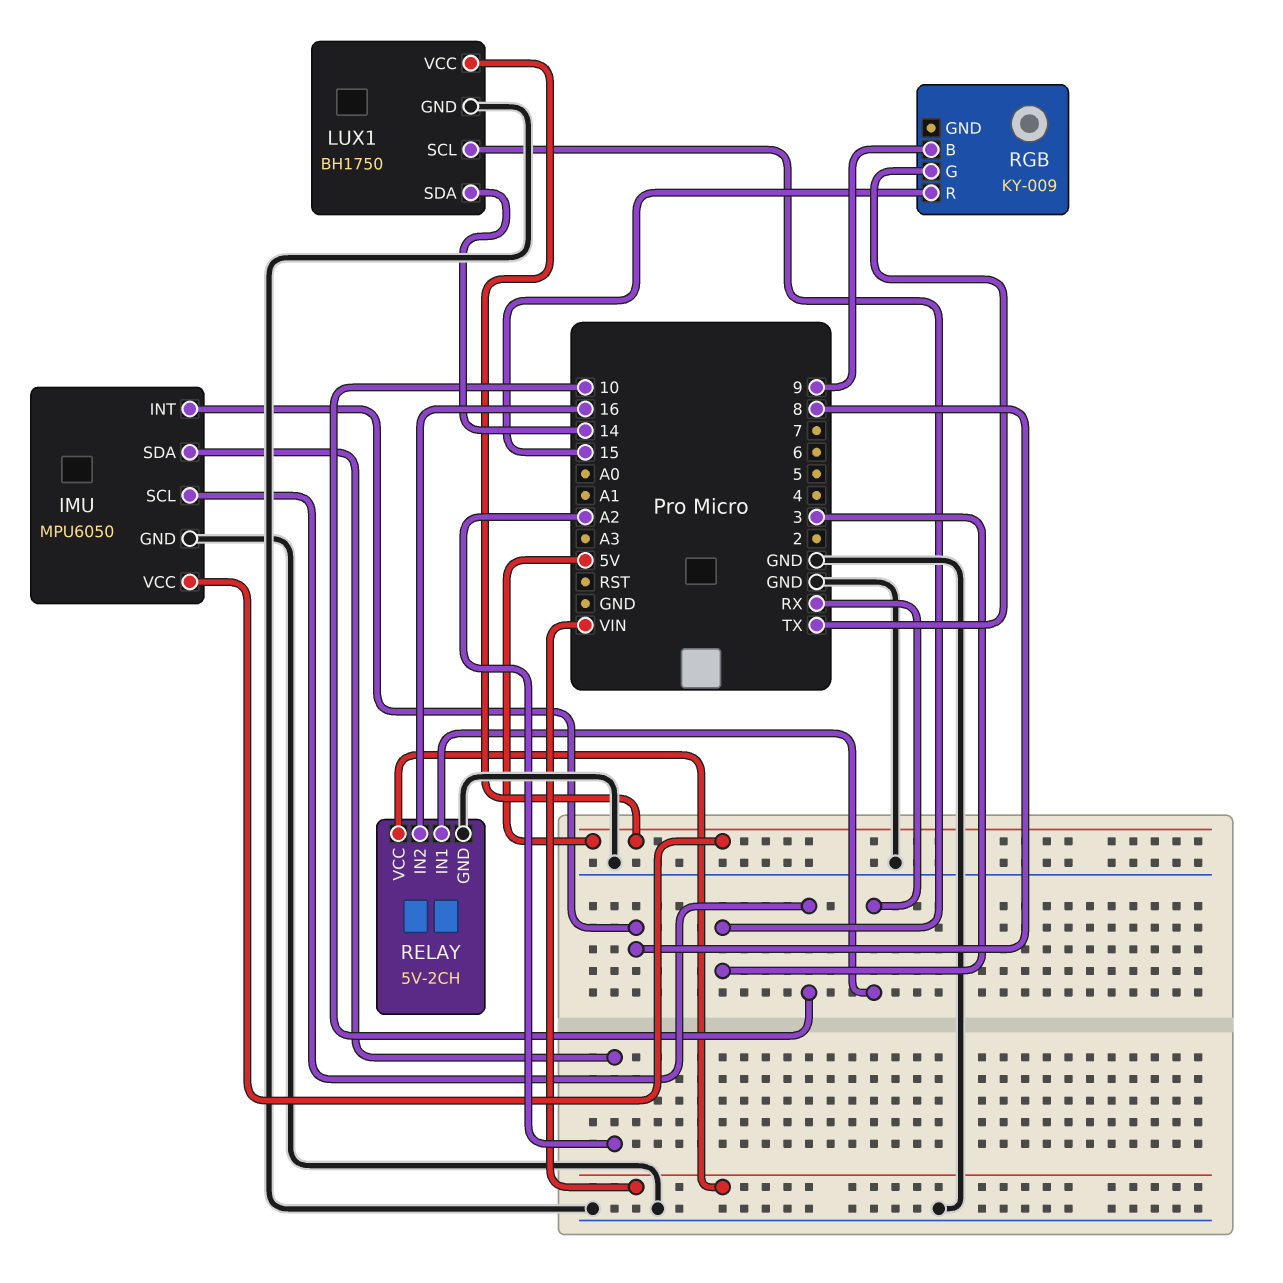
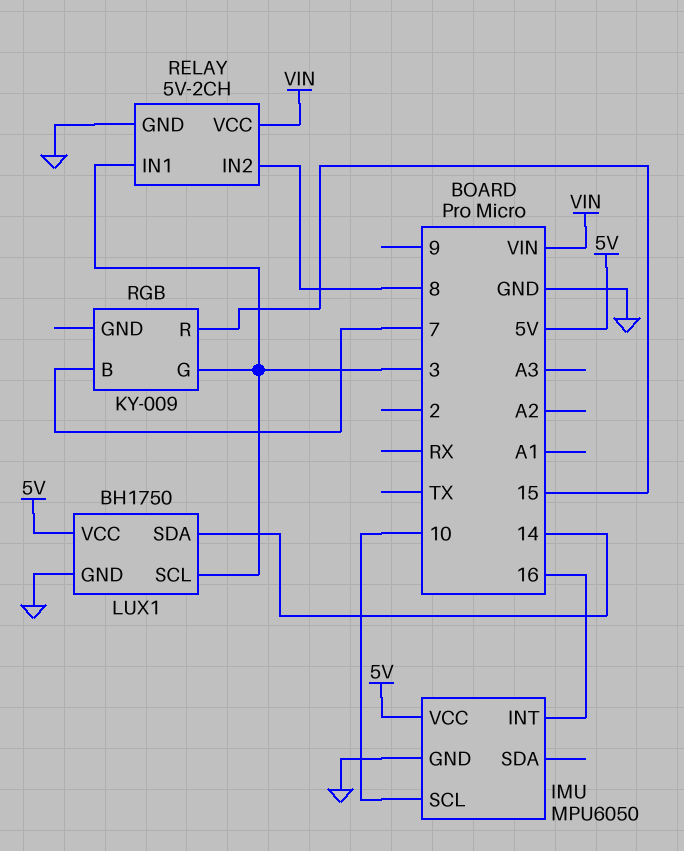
IMU pin INT: 8 -> 16
IMU pin SDA: A2 -> none
RELAY pin IN1: RX -> 3
RELAY pin IN2: 16 -> 8
RGB pin B: 9 -> 7
RGB pin G: TX -> 3

